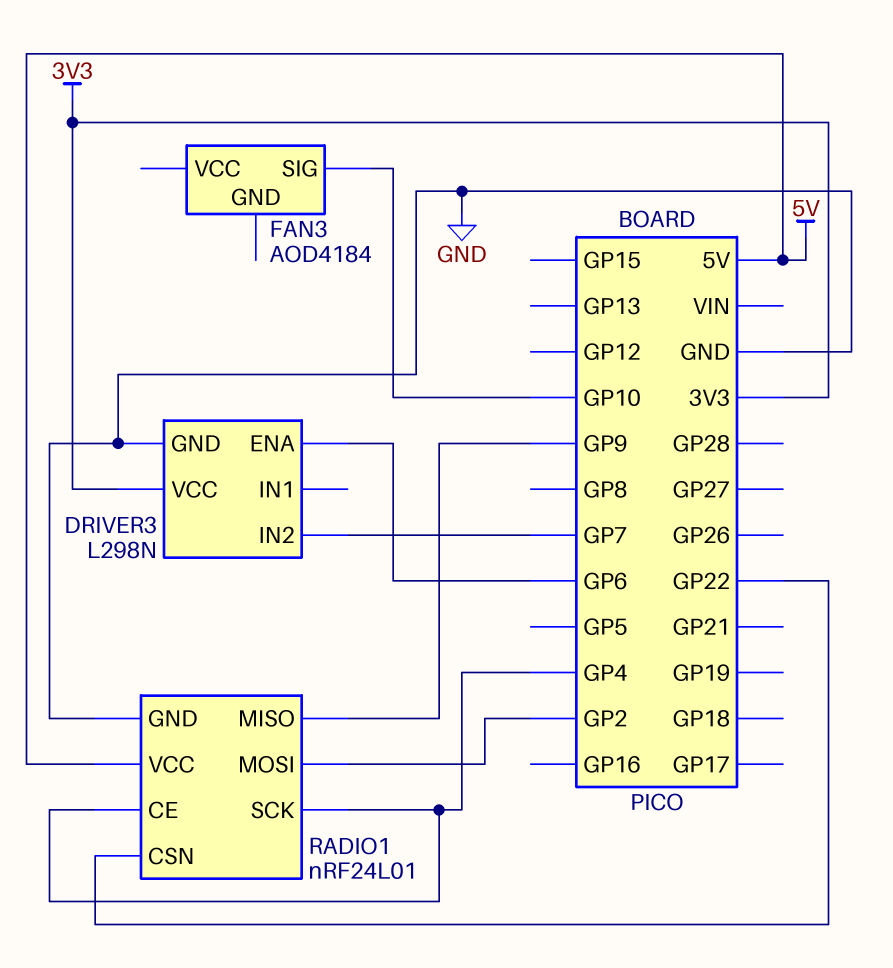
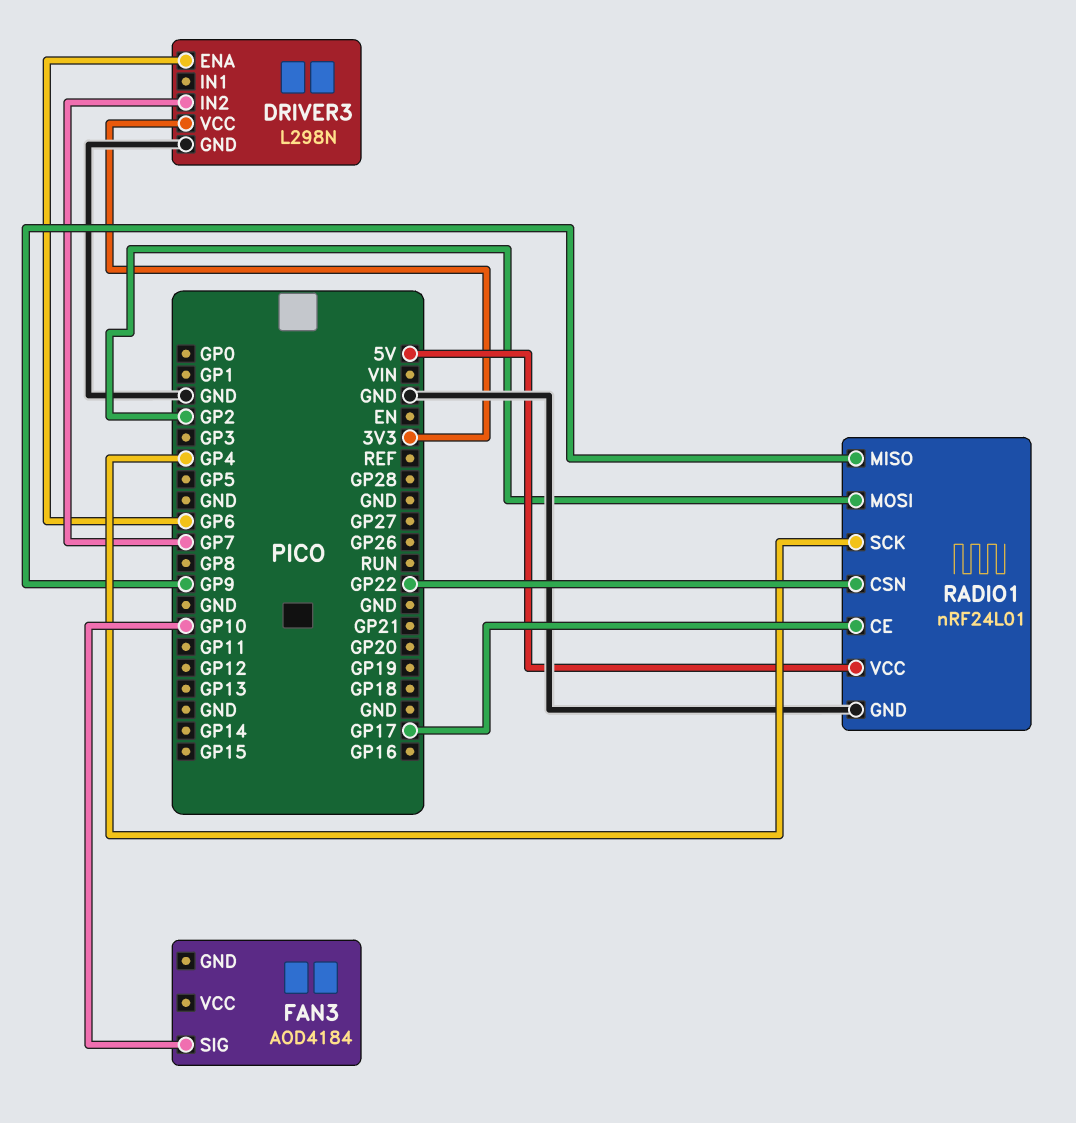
RADIO1 pin CE: GP4 -> GP17

